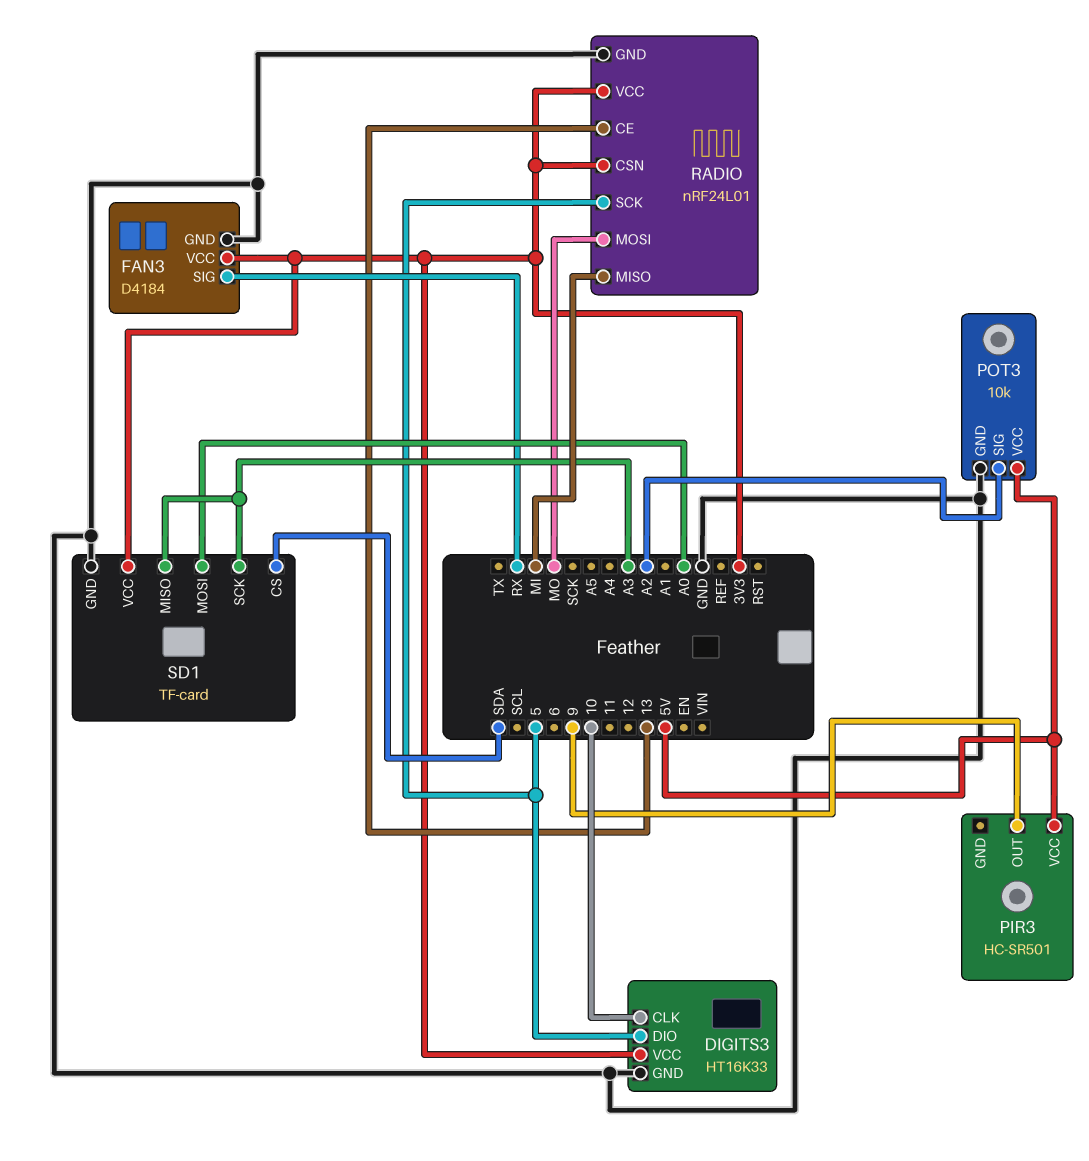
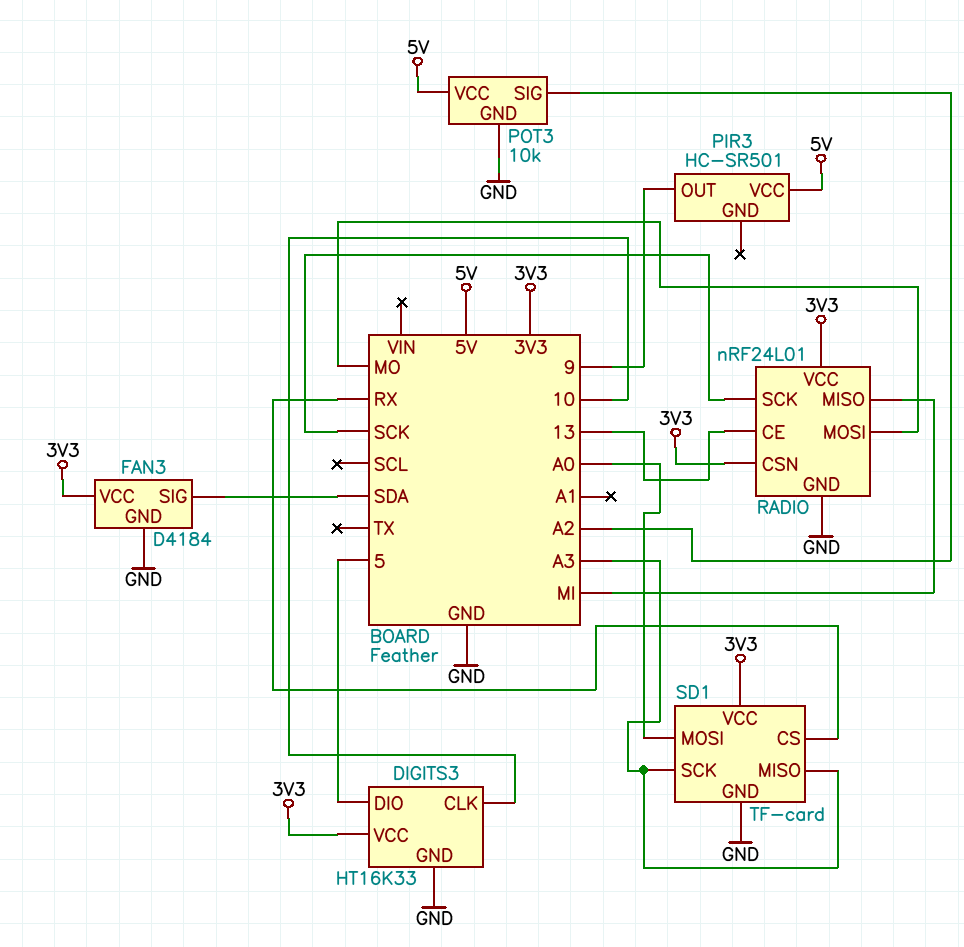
FAN3 pin SIG: RX -> SDA
RADIO pin SCK: 5 -> SCK
SD1 pin CS: SDA -> RX

